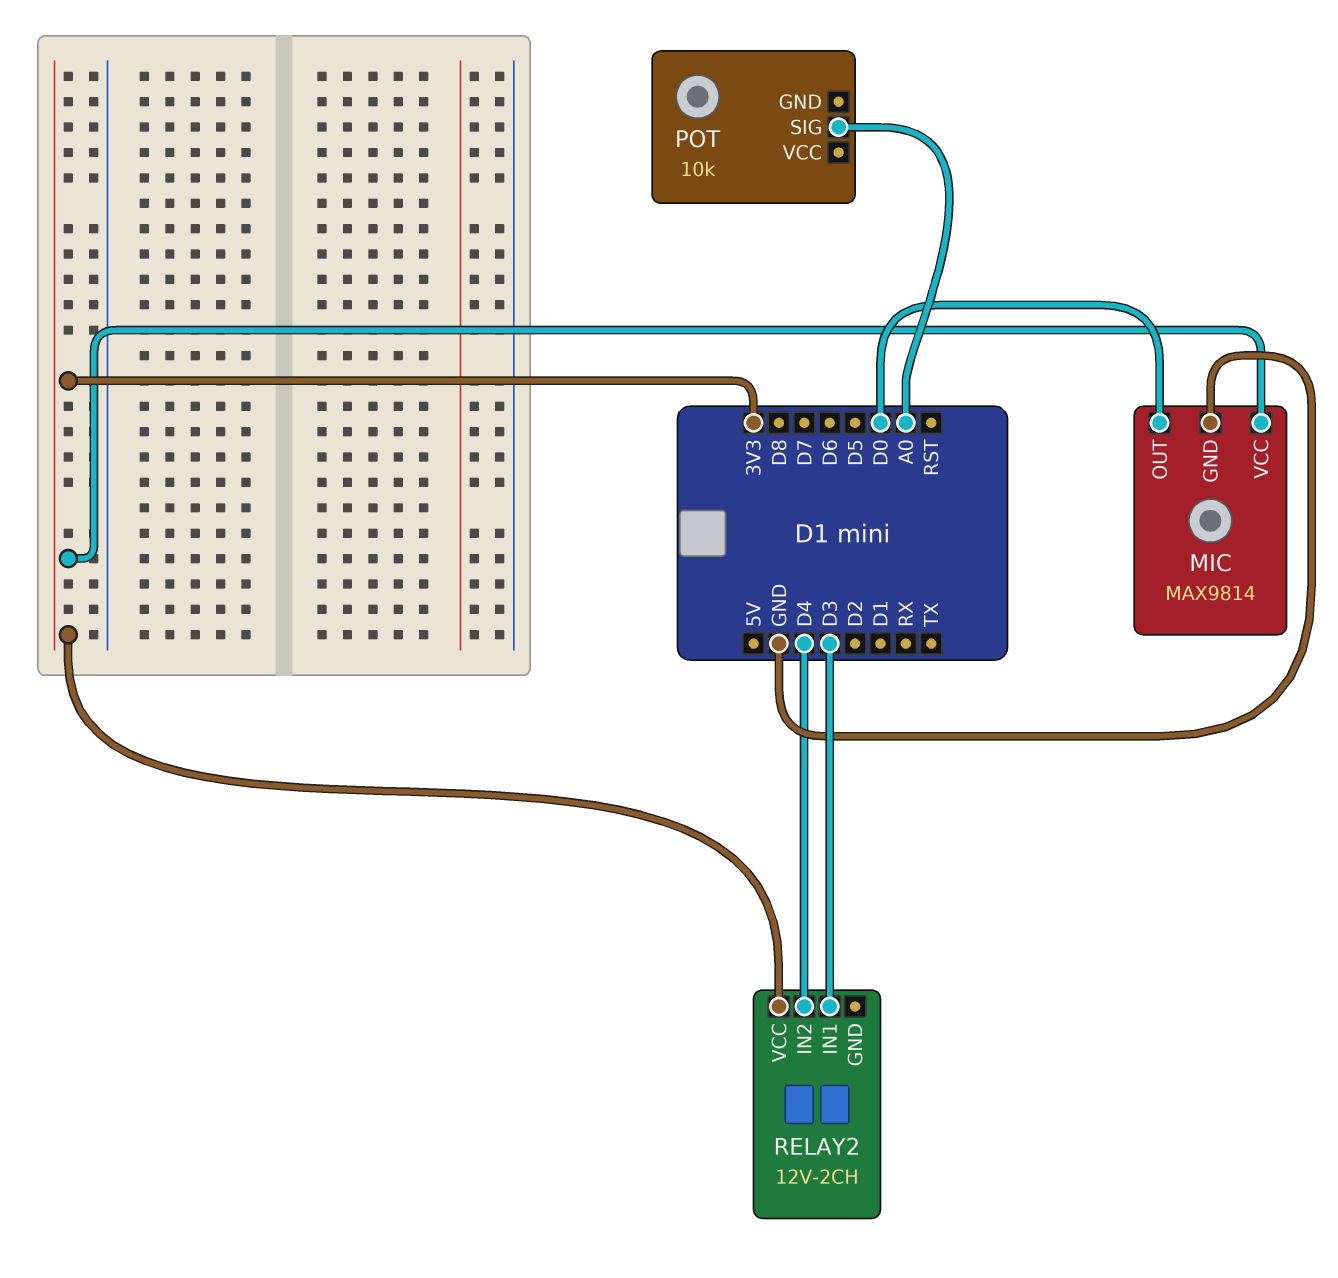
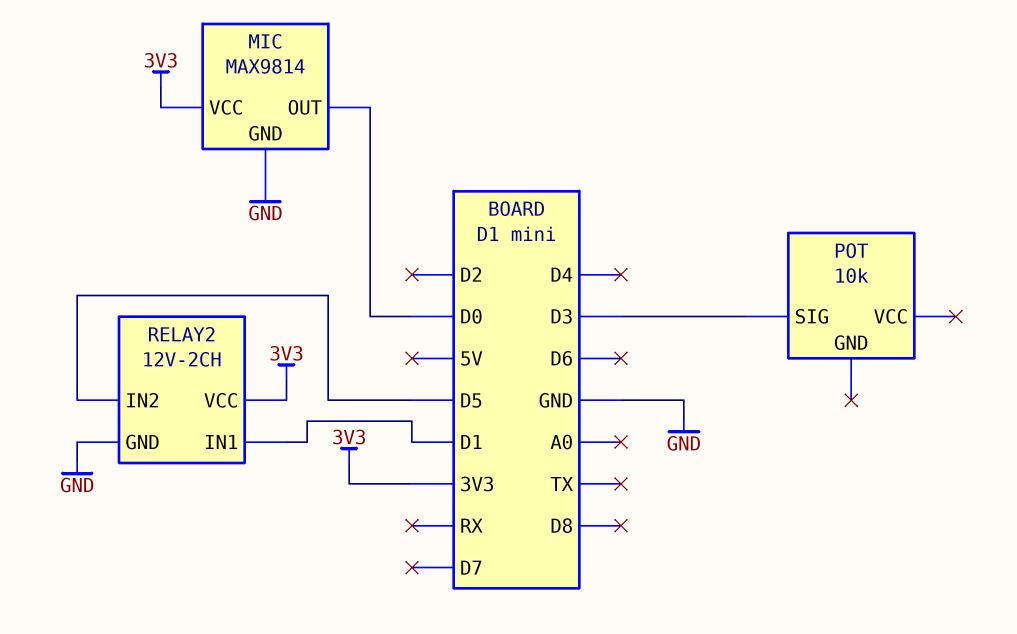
POT pin SIG: A0 -> D3
RELAY2 pin GND: none -> GND
RELAY2 pin IN1: D3 -> D1
RELAY2 pin IN2: D4 -> D5

